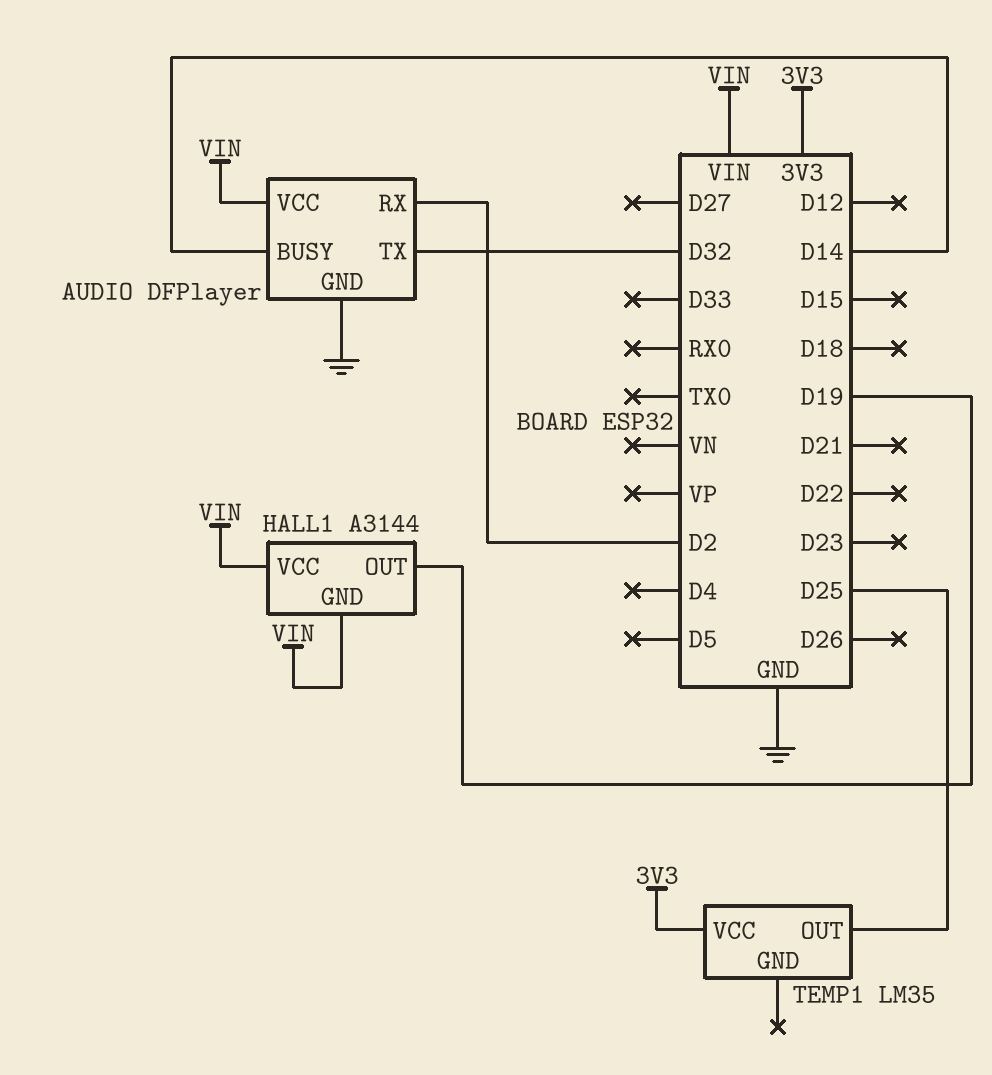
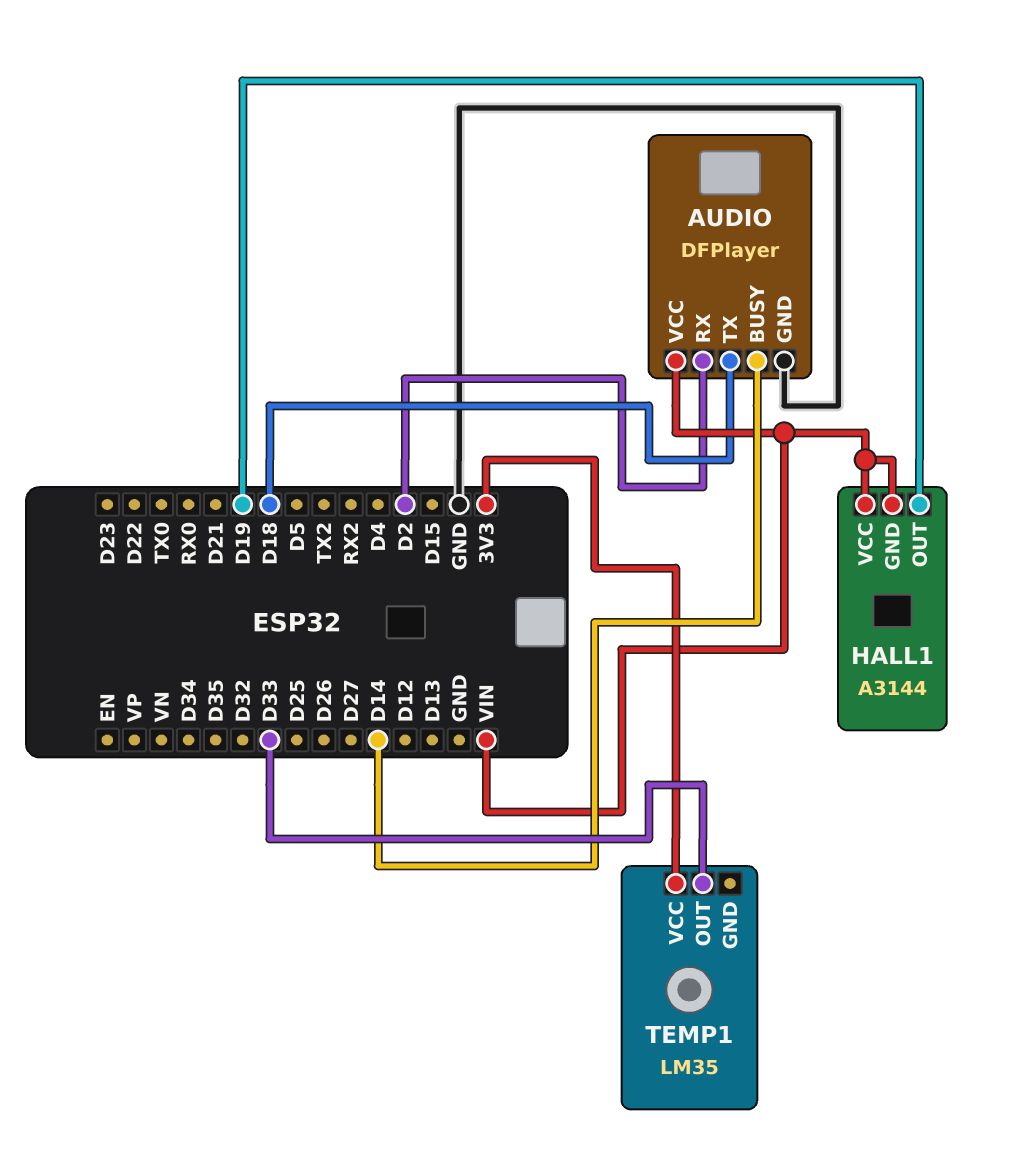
AUDIO pin TX: D32 -> D18
TEMP1 pin OUT: D25 -> D33

